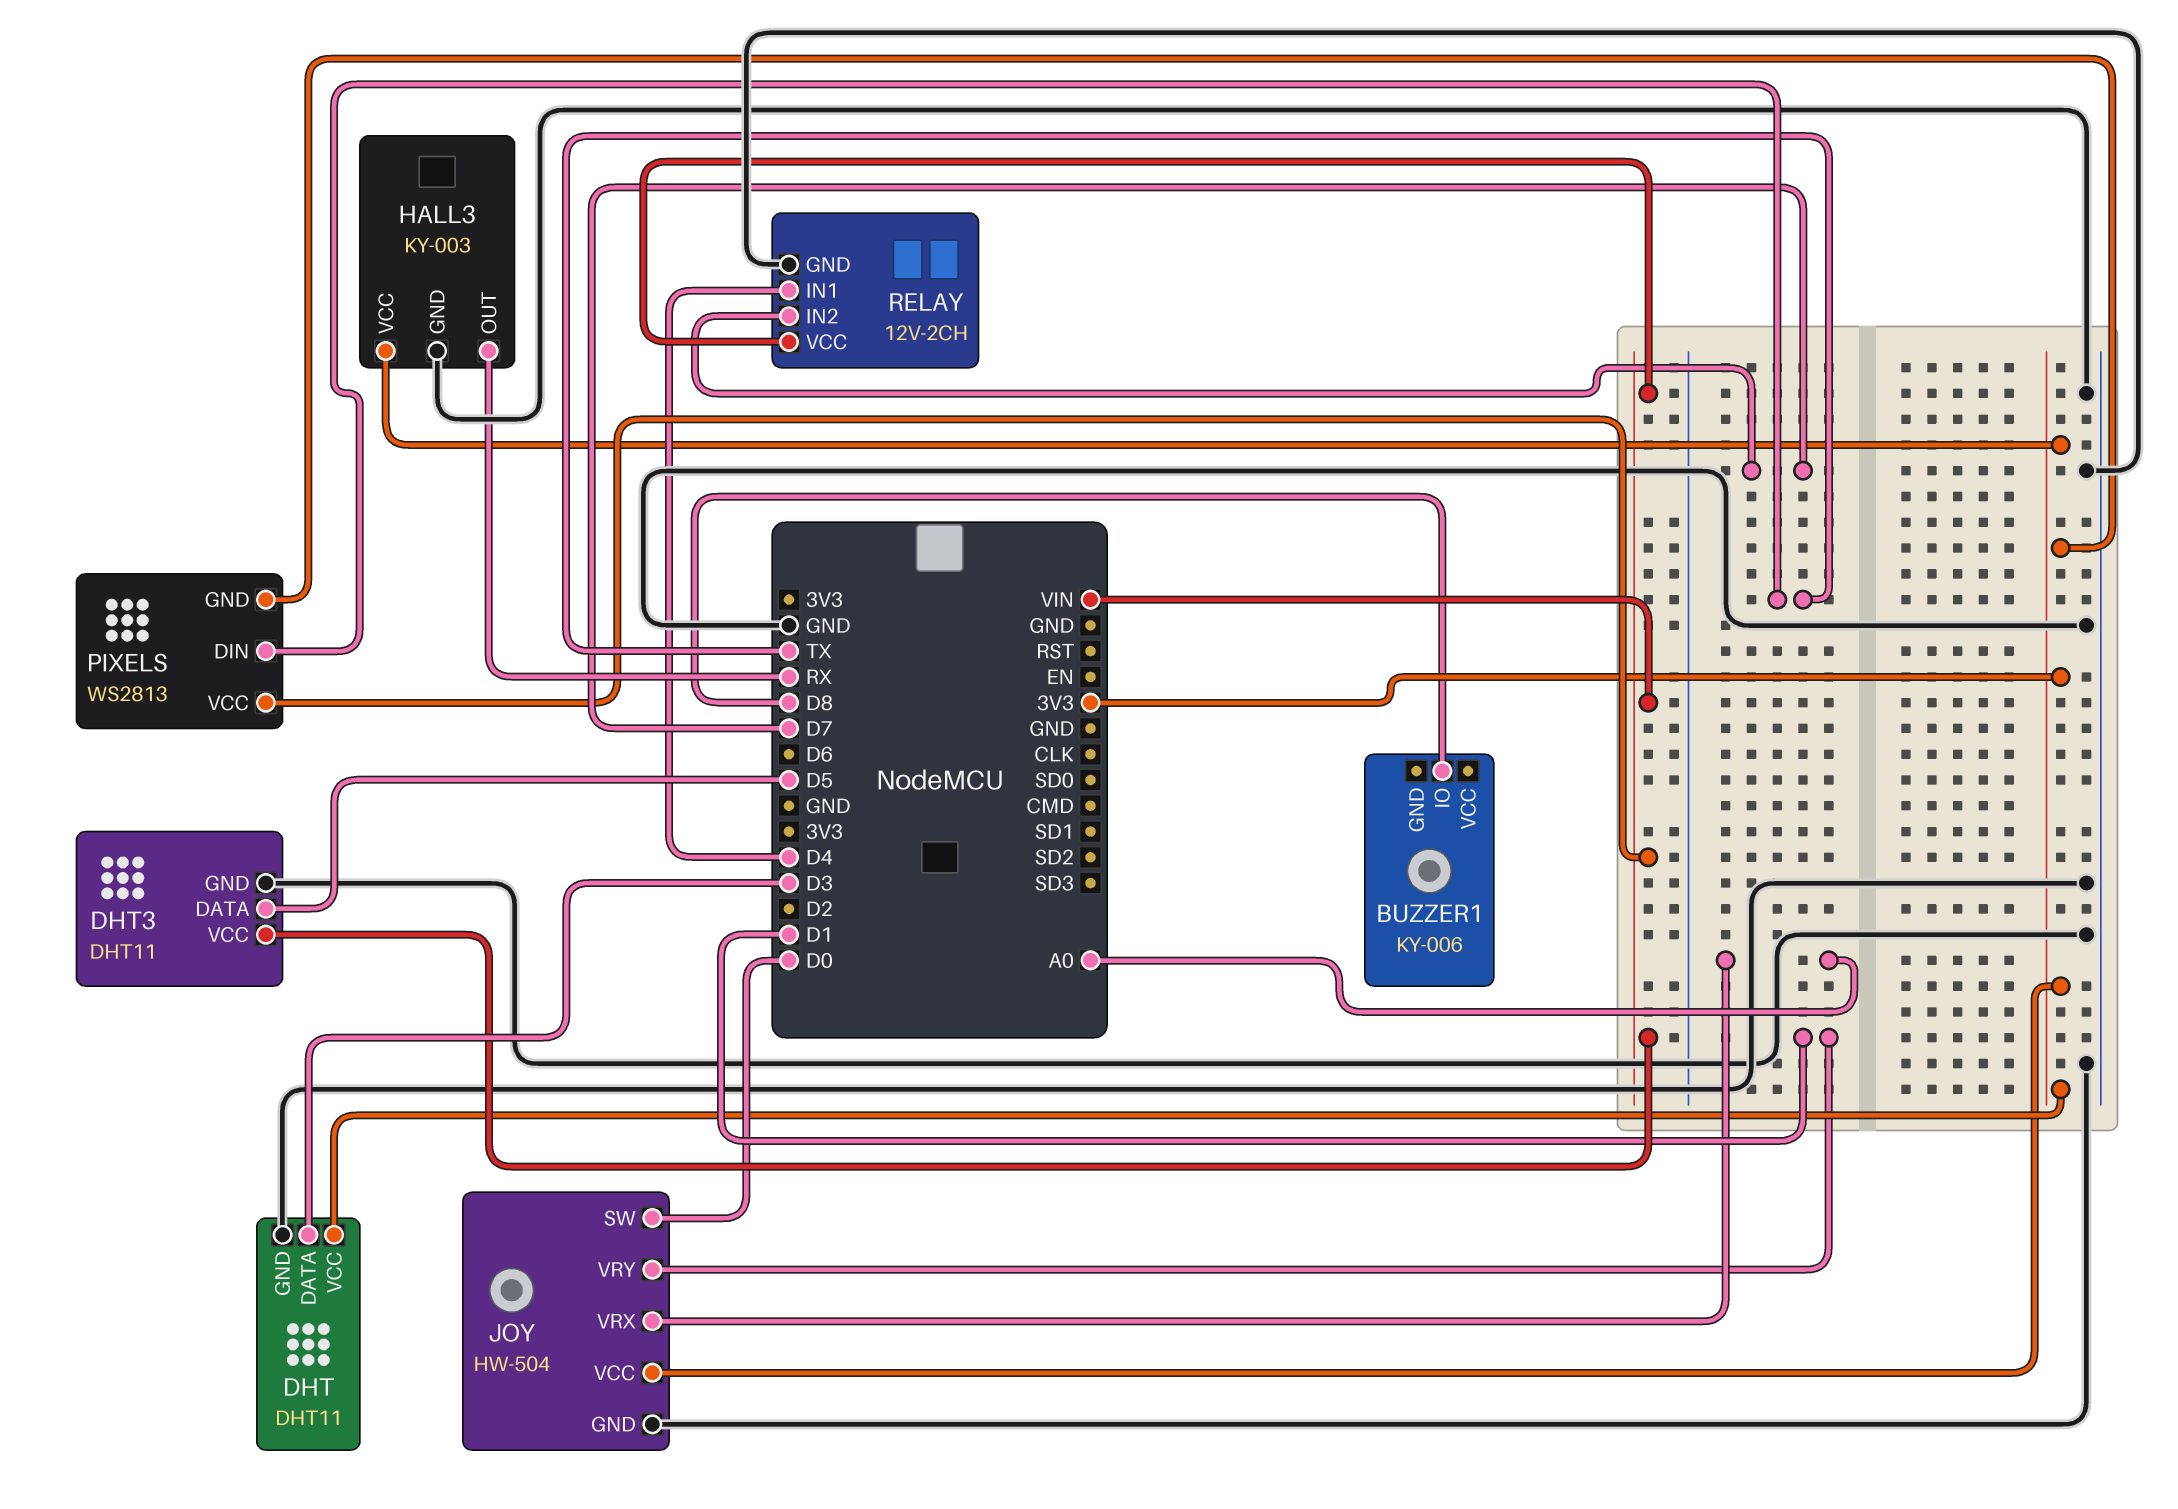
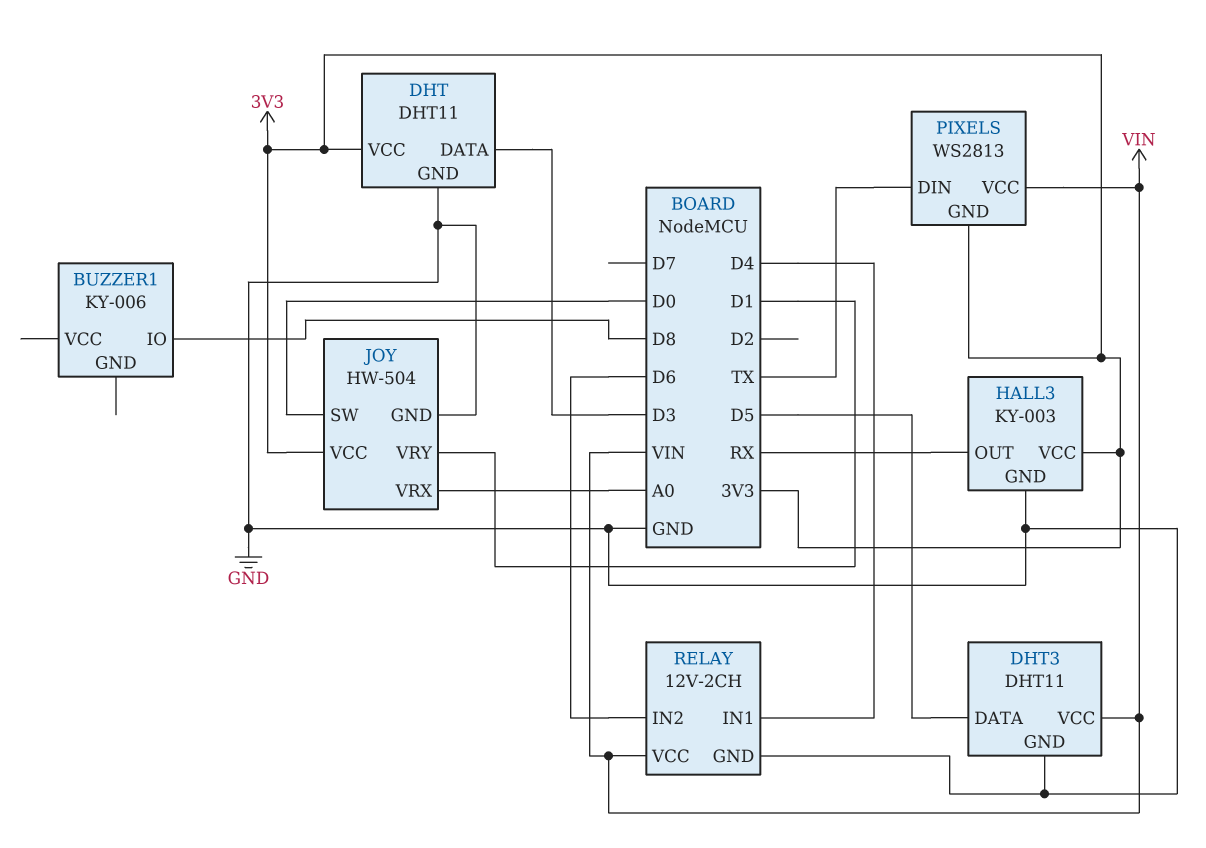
RELAY pin IN2: D7 -> D6

